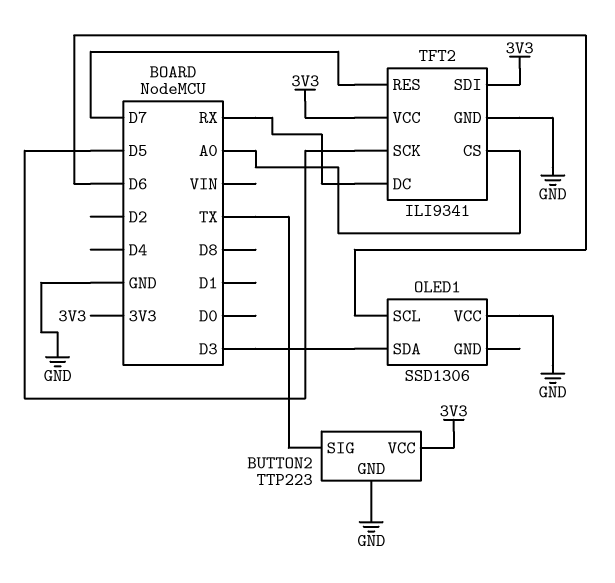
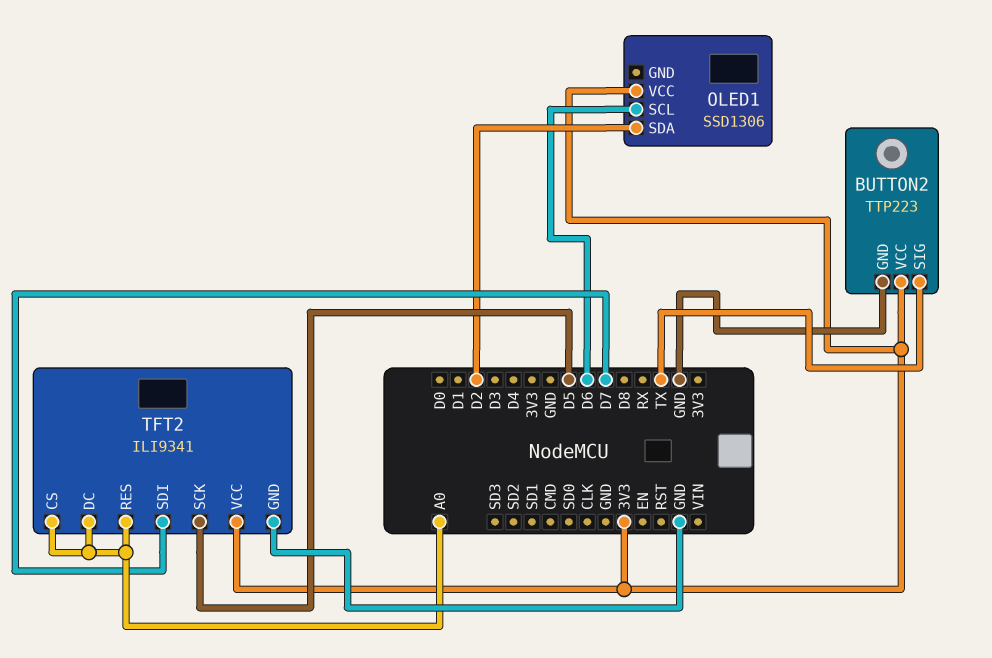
OLED1 pin SDA: D3 -> D2
OLED1 pin VCC: GND -> 3V3
TFT2 pin DC: RX -> A0
TFT2 pin RES: D7 -> A0
TFT2 pin SDI: 3V3 -> D7

